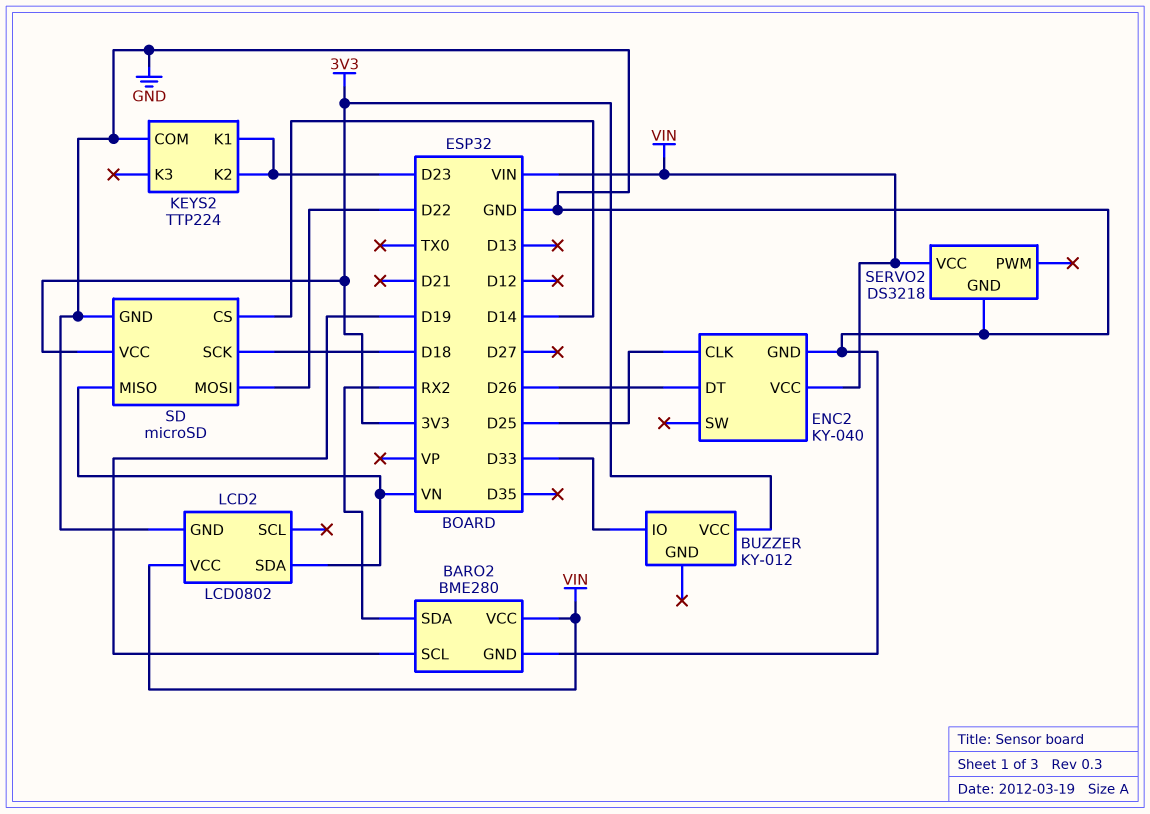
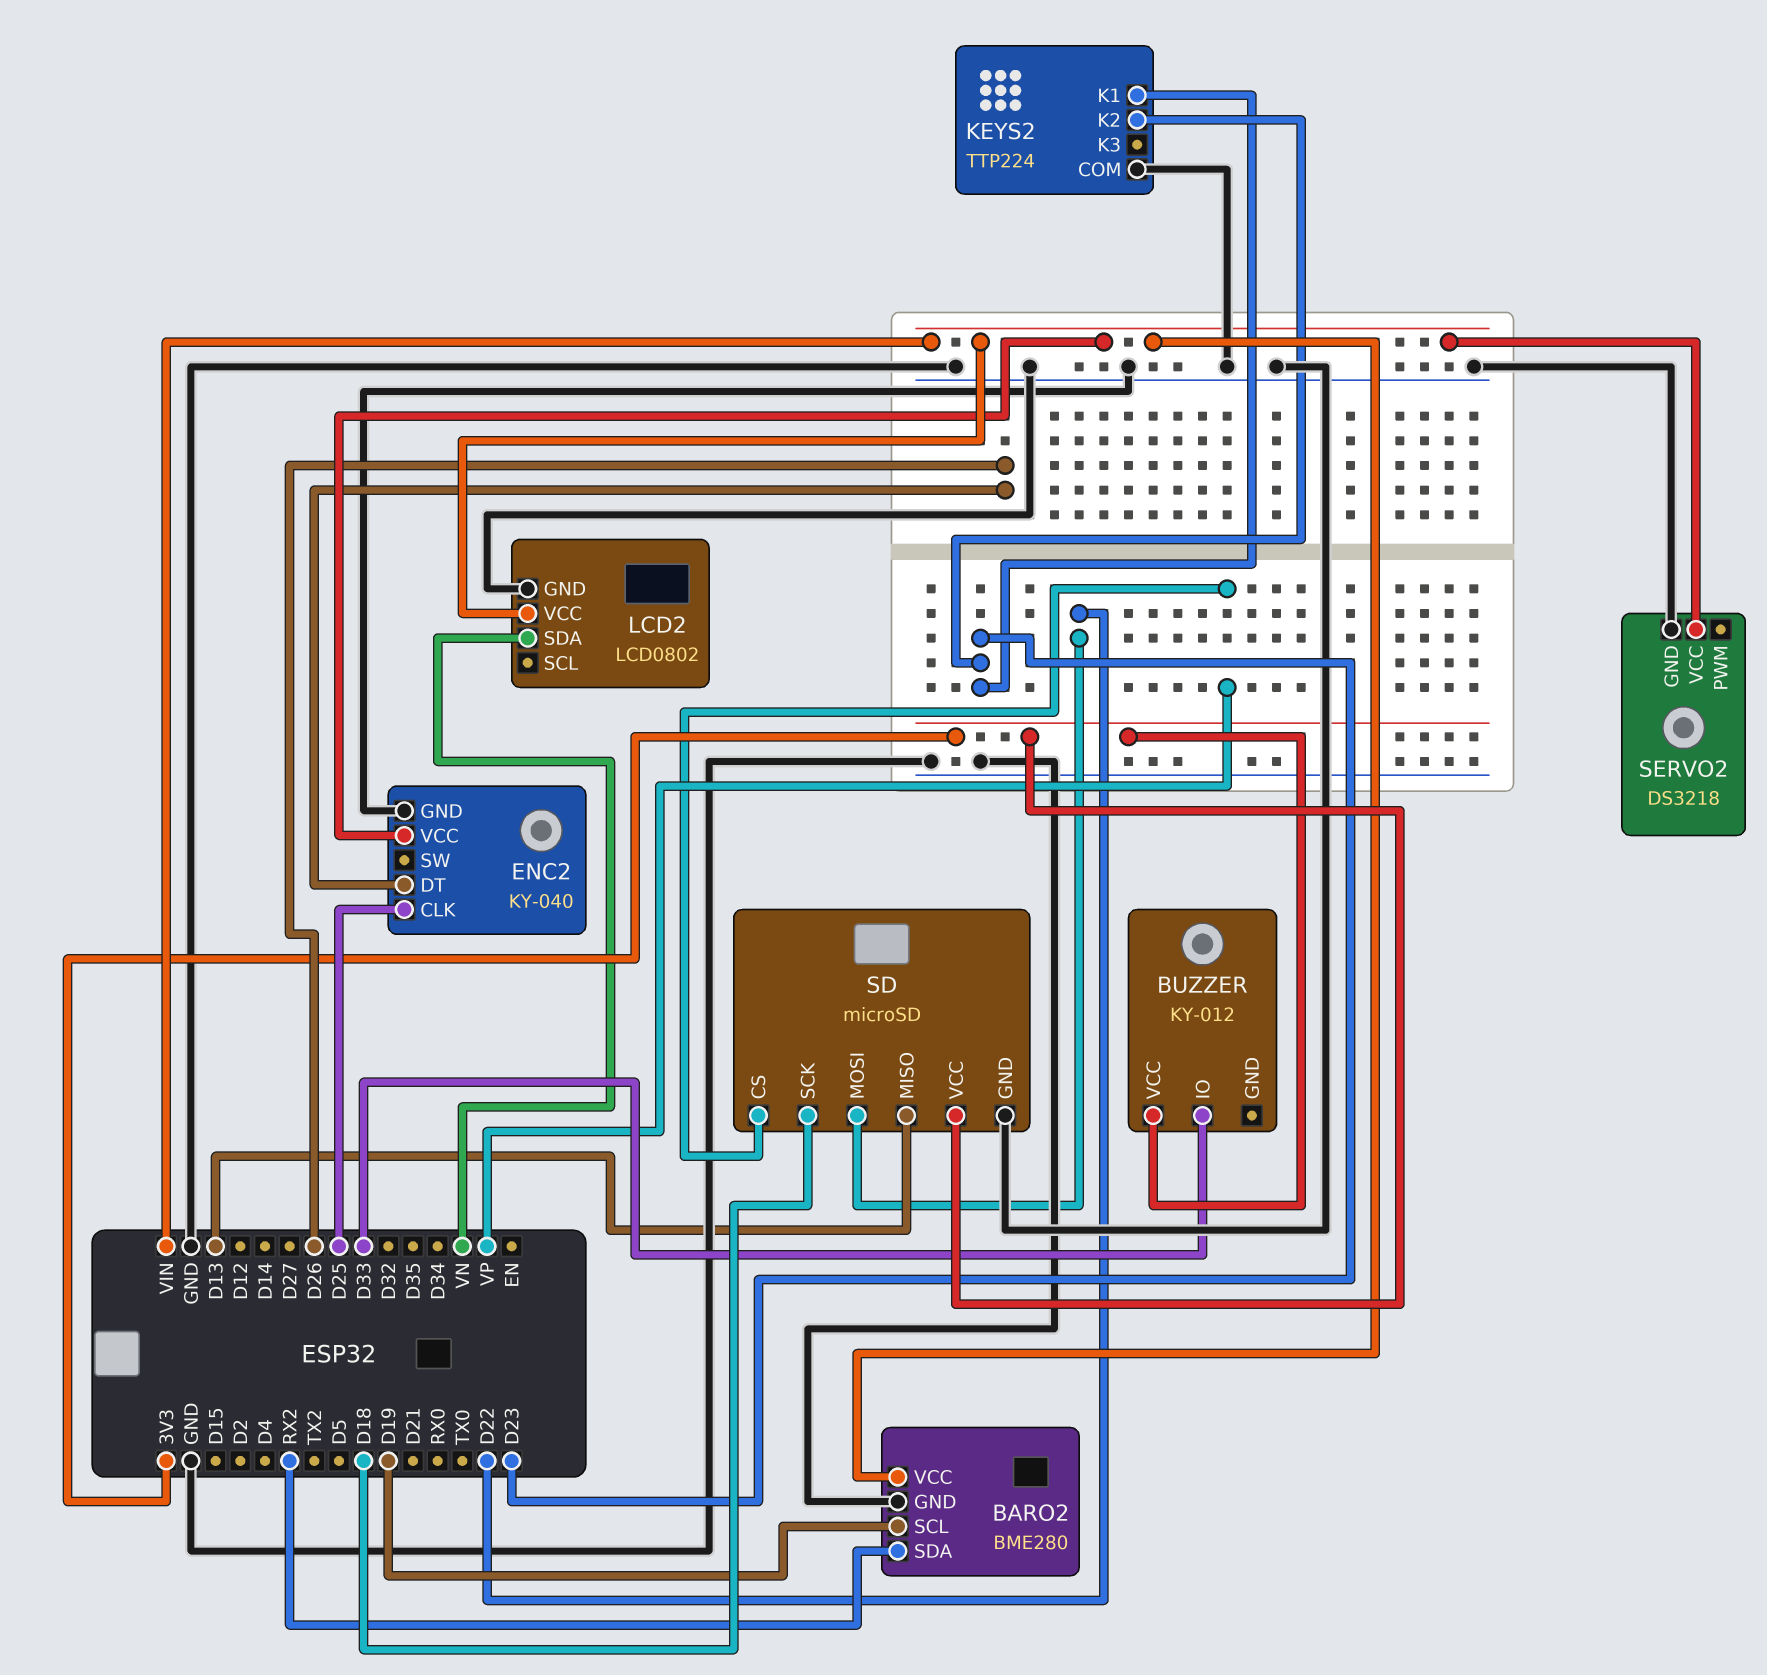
SD pin CS: D14 -> VP
SD pin MISO: VN -> D13

